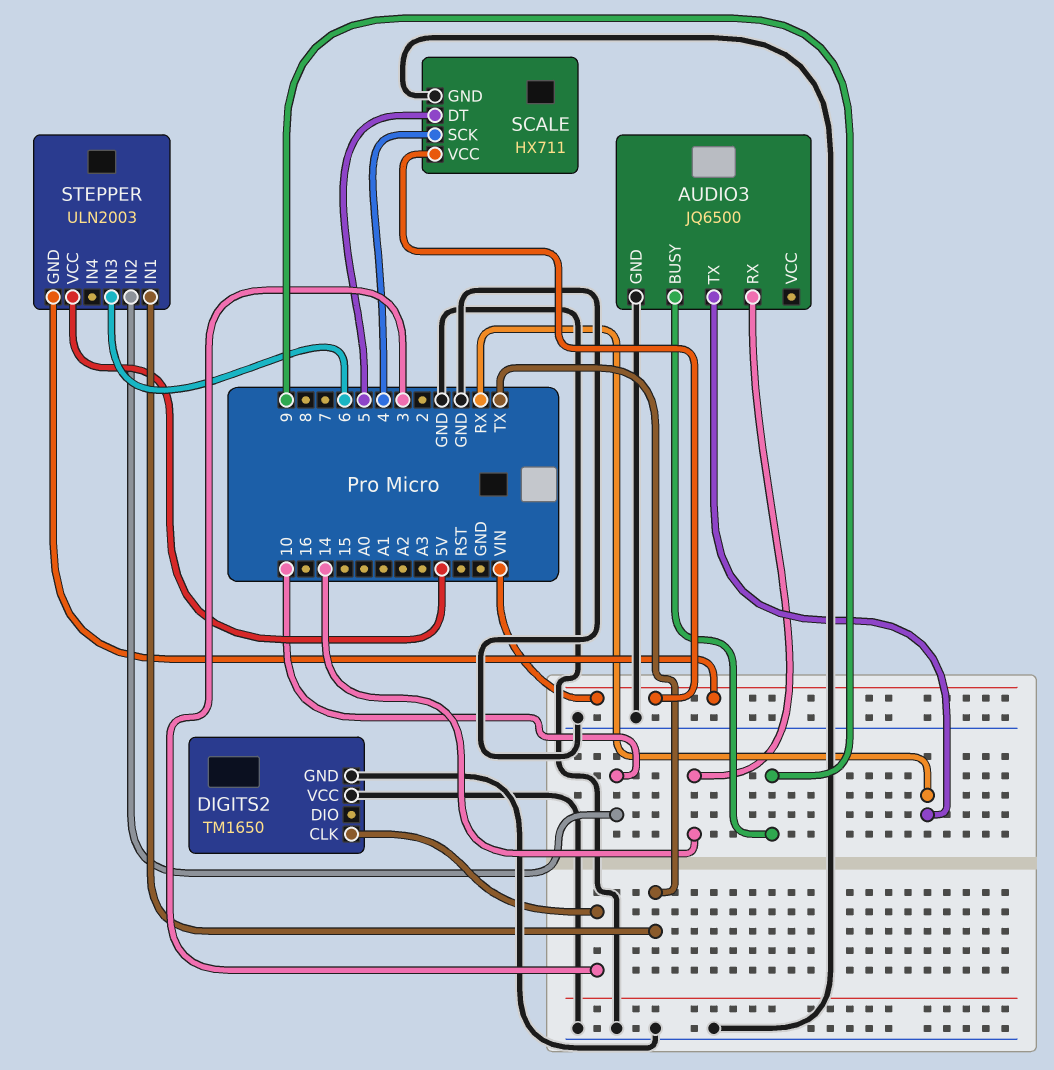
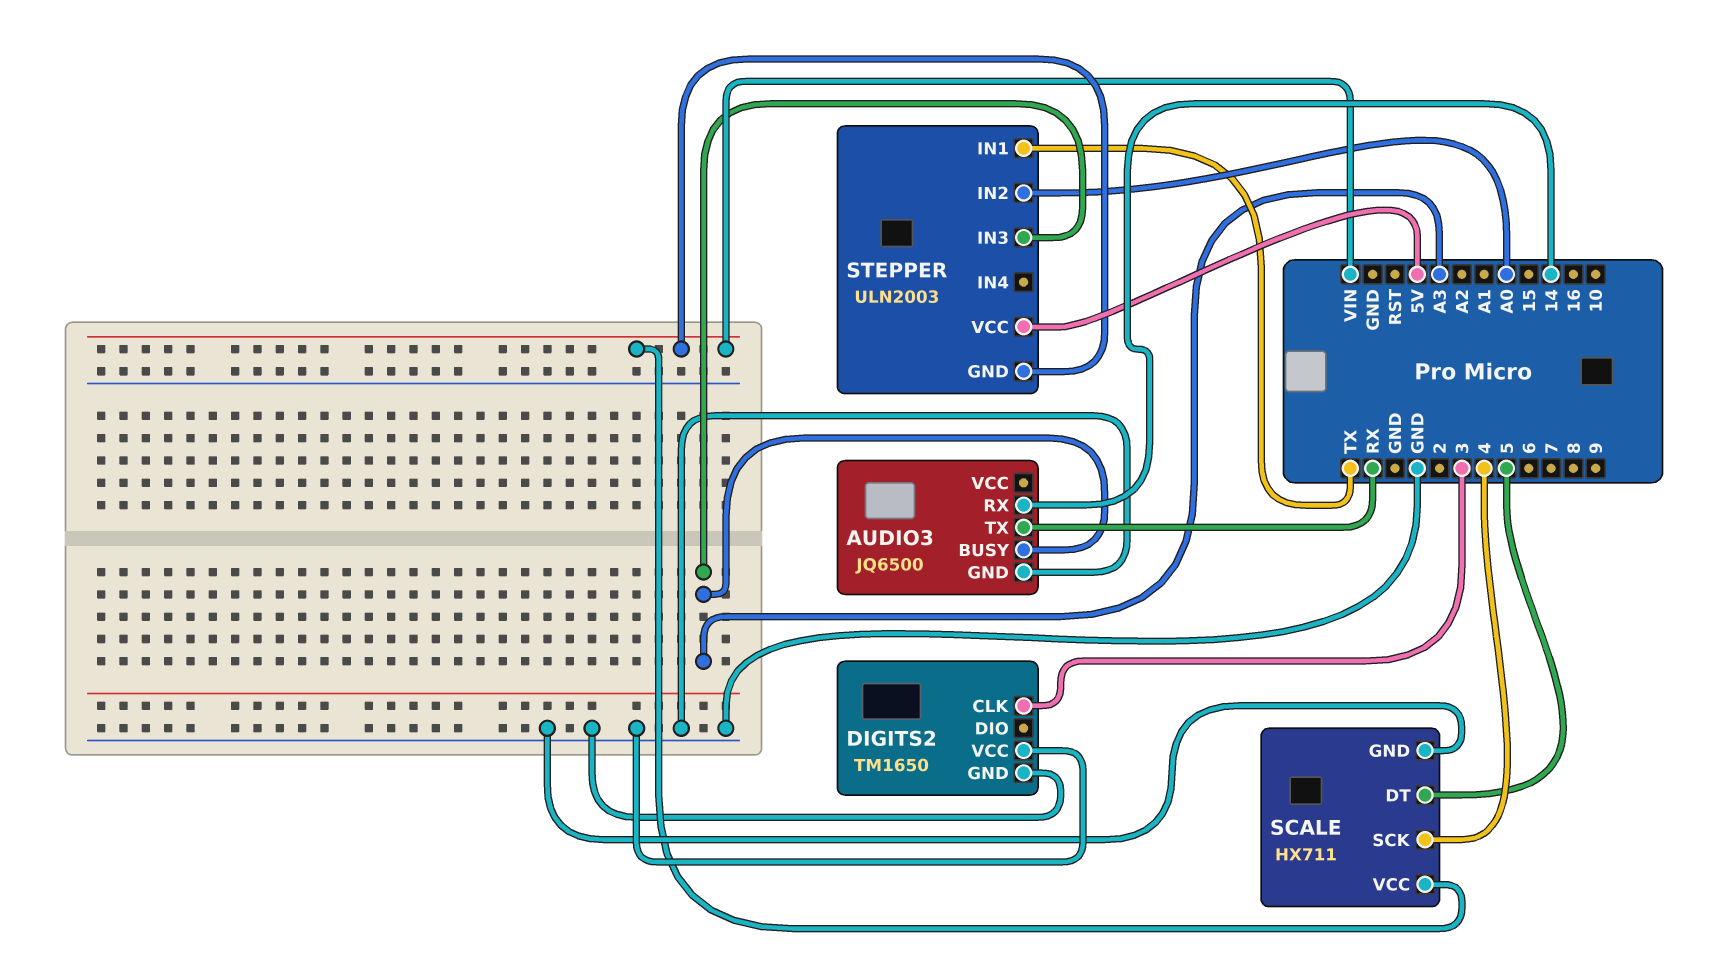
AUDIO3 pin BUSY: 9 -> A3
STEPPER pin IN2: 10 -> A0
STEPPER pin IN3: 6 -> A3

